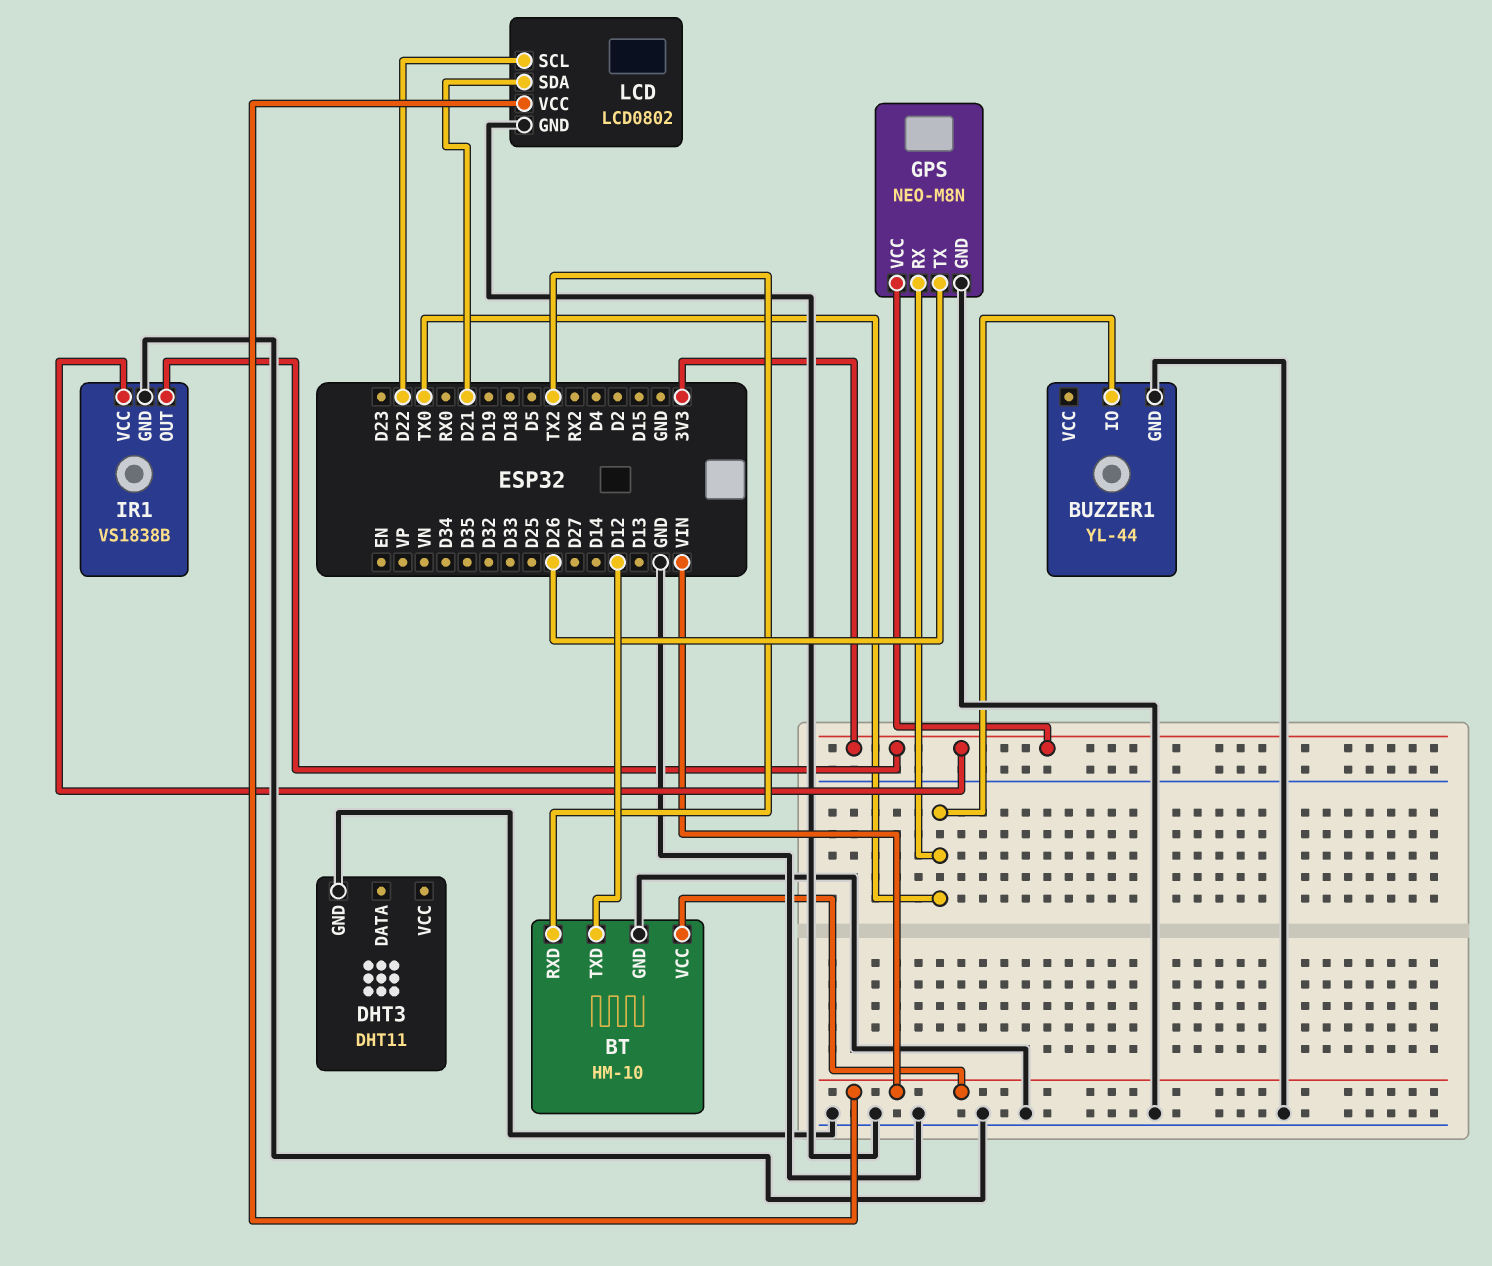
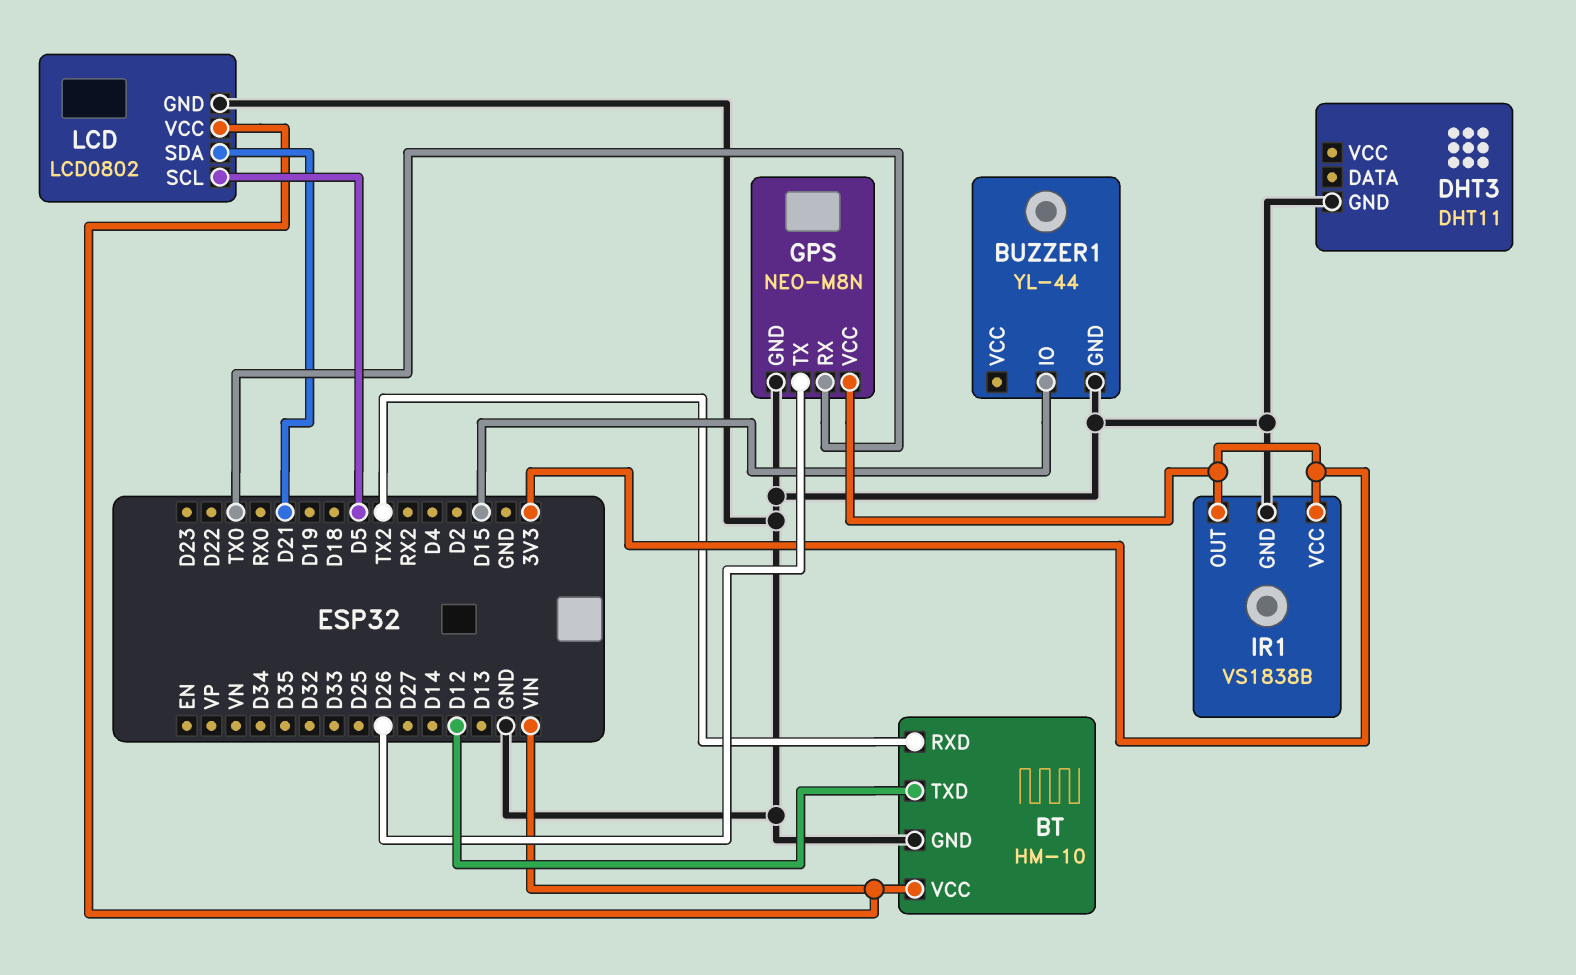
BUZZER1 pin IO: TX0 -> D15
LCD pin SCL: D22 -> D5

